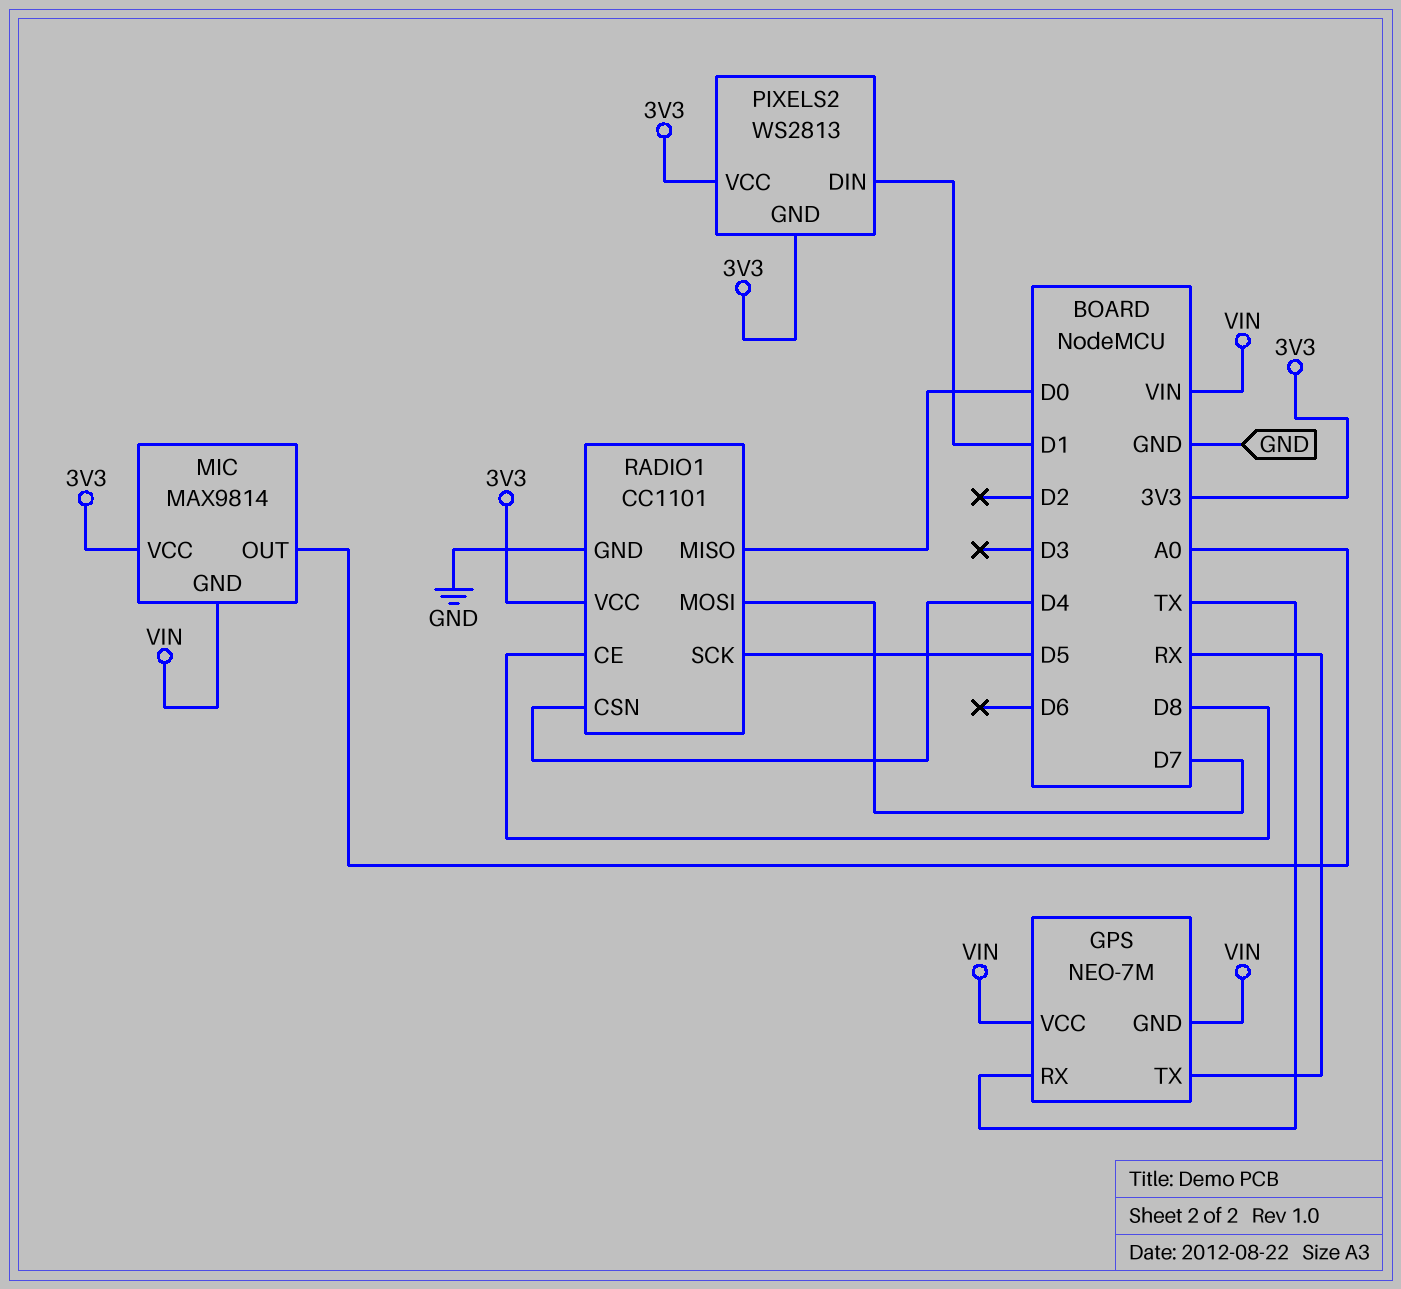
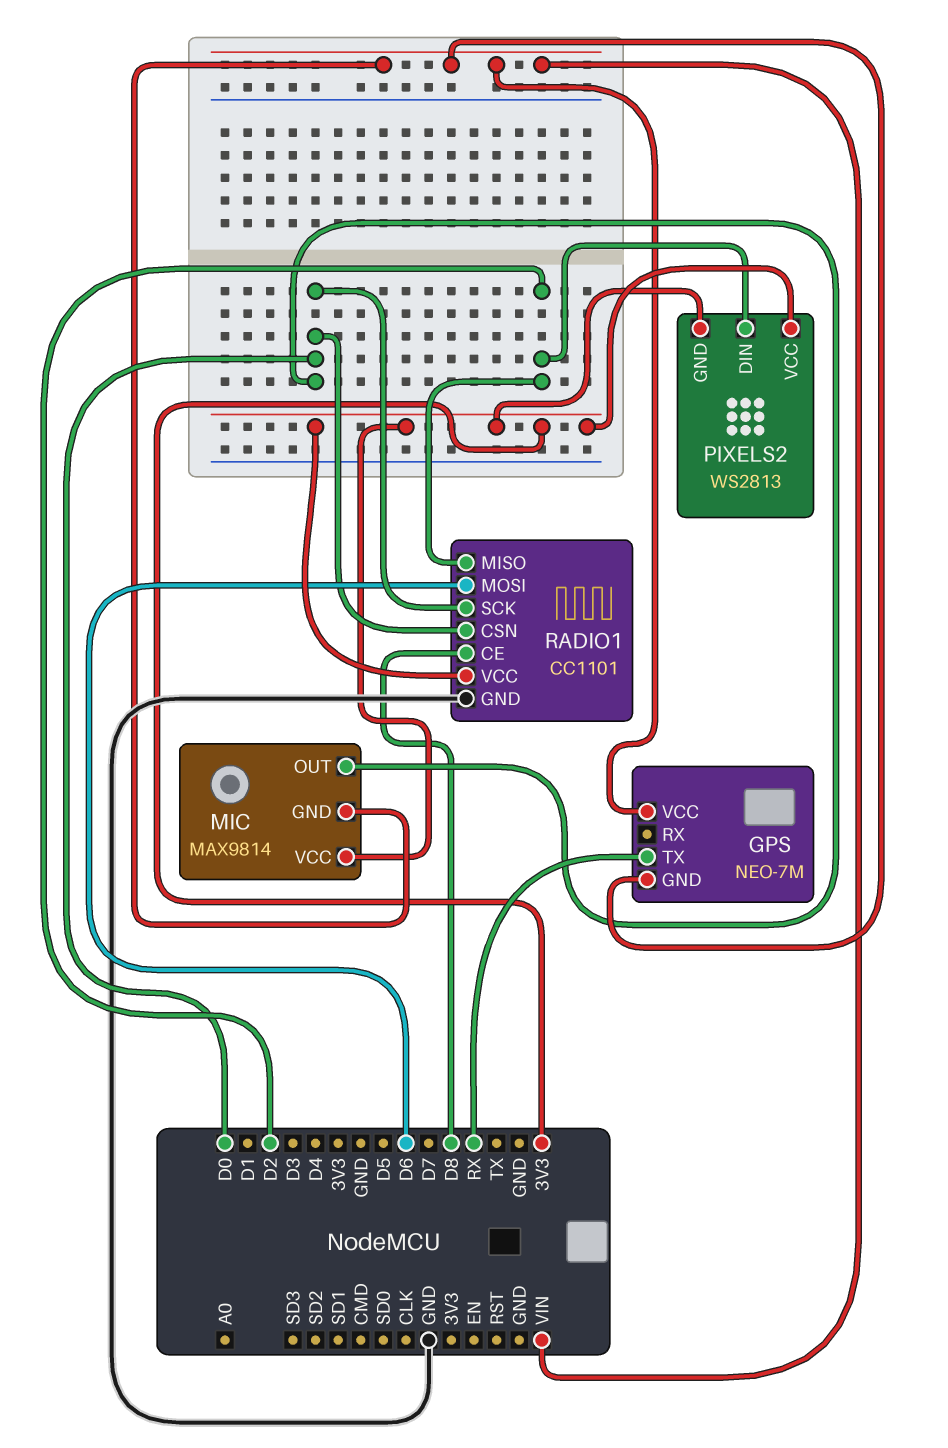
GPS pin RX: TX -> none
MIC pin OUT: A0 -> D0
PIXELS2 pin DIN: D1 -> D2
RADIO1 pin CSN: D4 -> D0
RADIO1 pin MISO: D0 -> D2
RADIO1 pin MOSI: D7 -> D6
RADIO1 pin SCK: D5 -> D0

